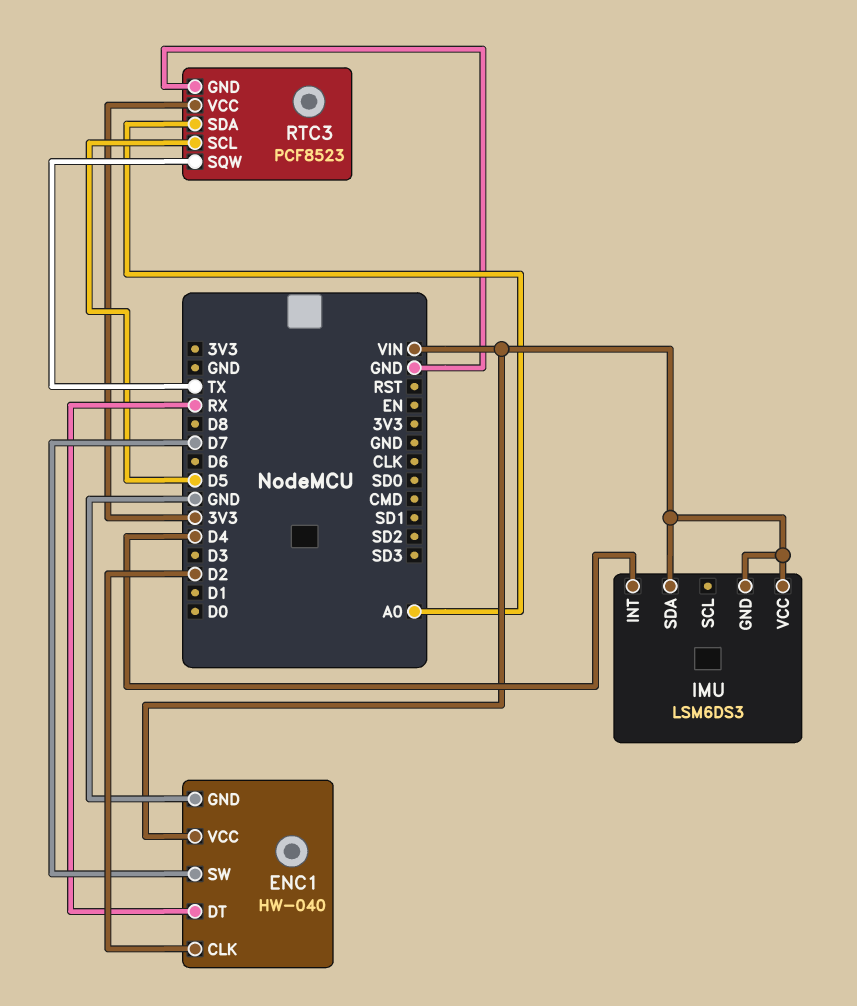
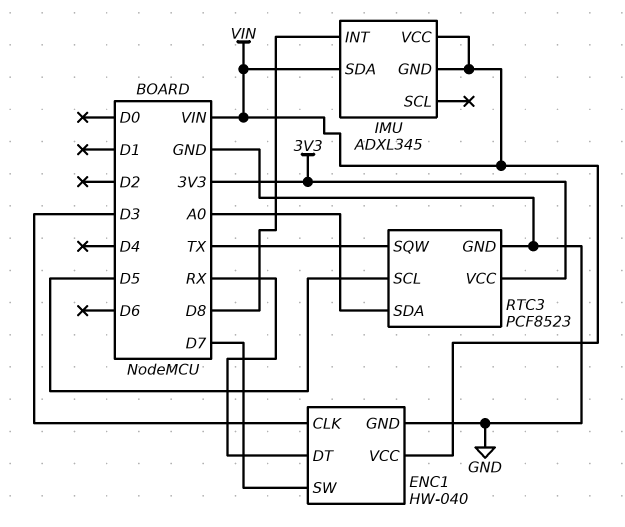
ENC1 pin CLK: D2 -> D3
IMU: LSM6DS3 -> ADXL345
IMU pin INT: D4 -> D8

